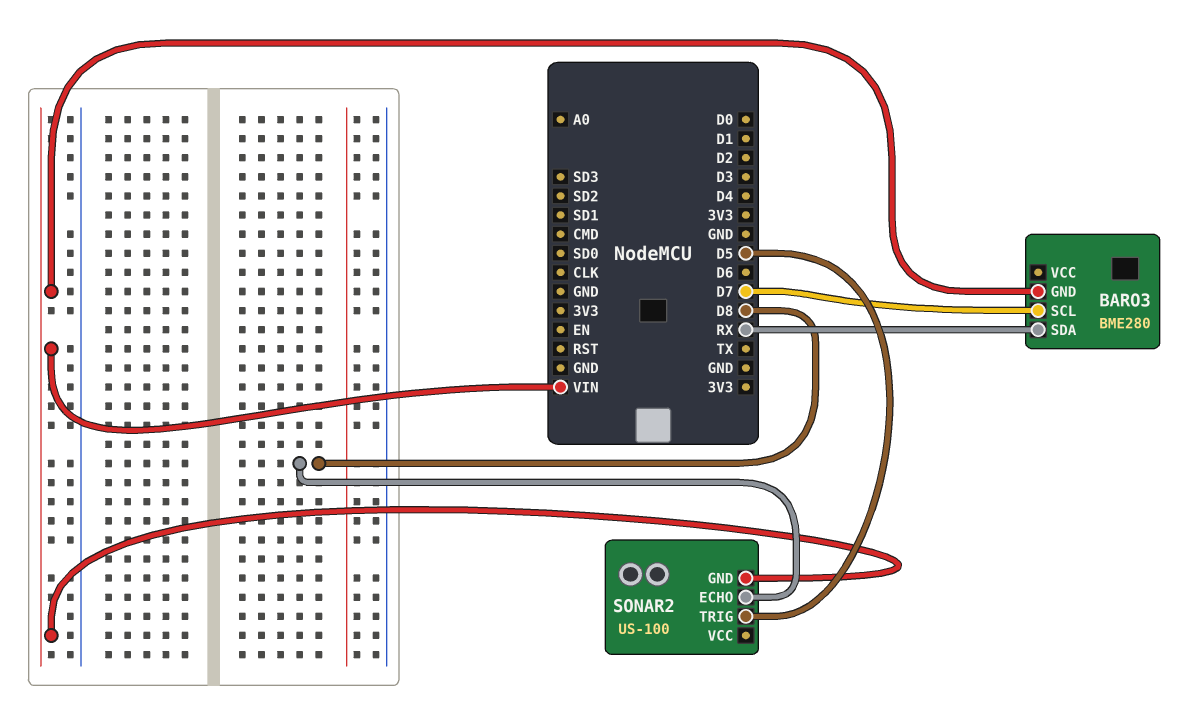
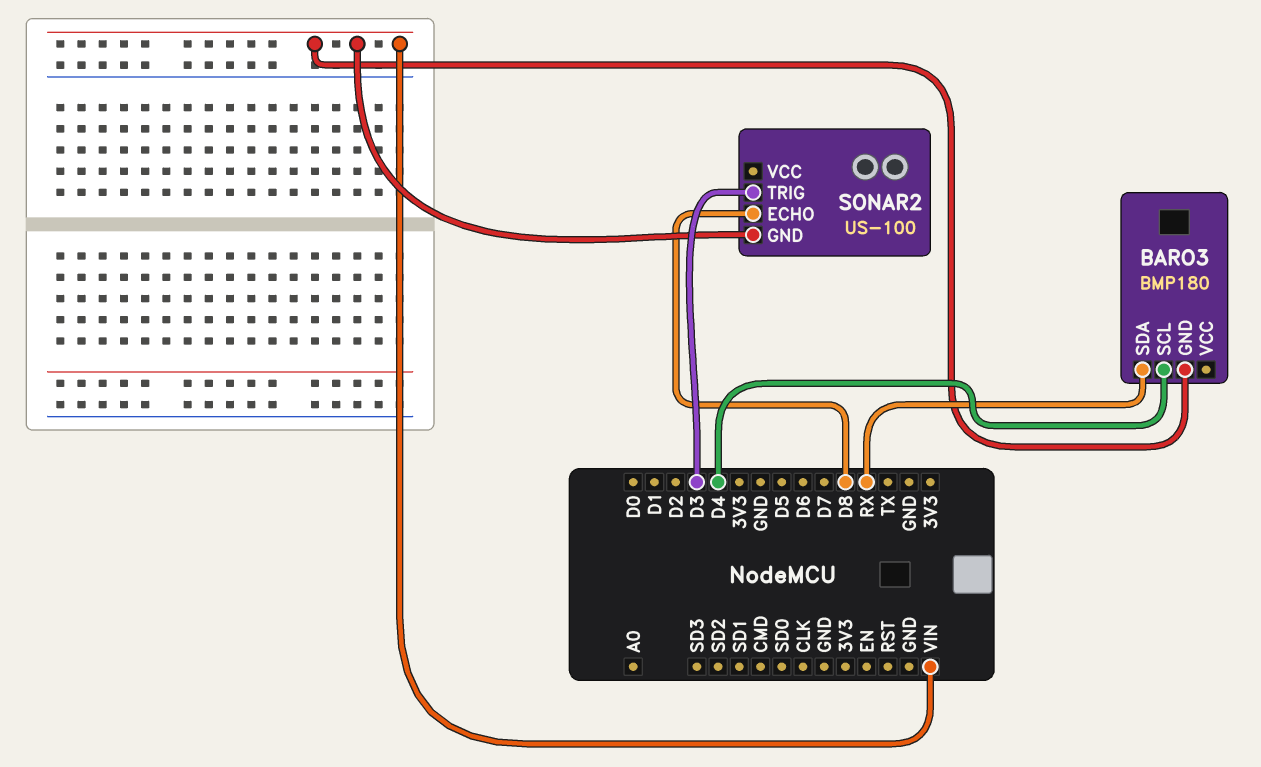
BARO3: BME280 -> BMP180
BARO3 pin SCL: D7 -> D4
SONAR2 pin TRIG: D5 -> D3

